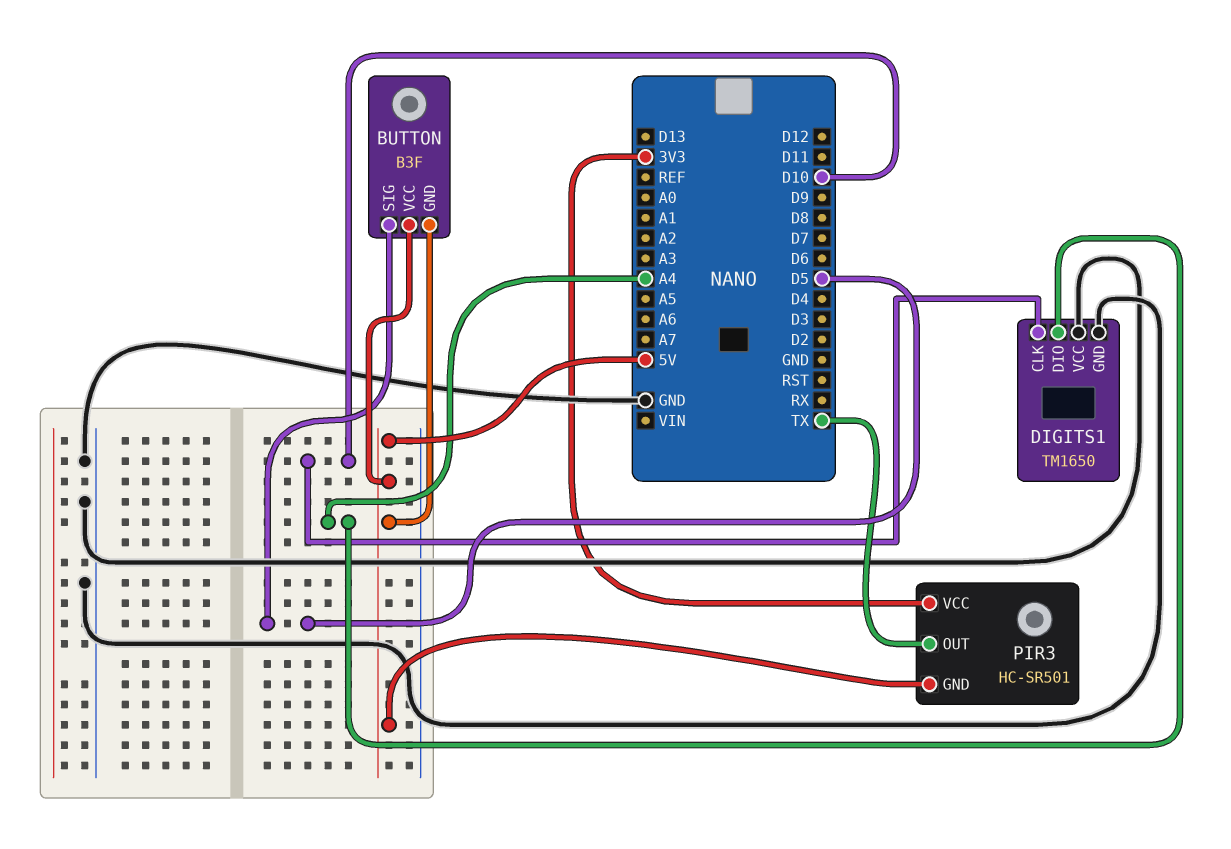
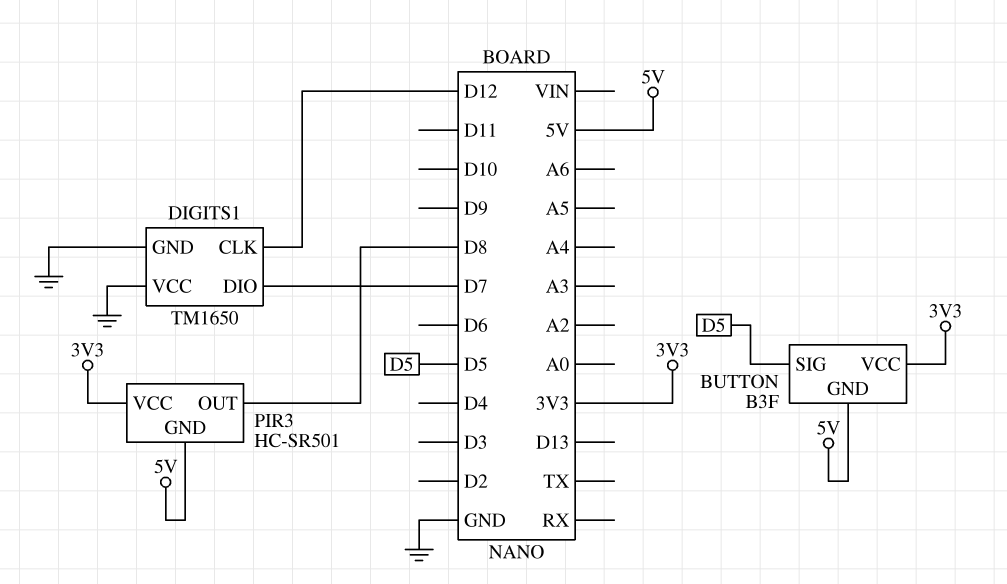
BUTTON pin VCC: 5V -> 3V3
DIGITS1 pin CLK: D10 -> D12
DIGITS1 pin DIO: A4 -> D7
PIR3 pin OUT: TX -> D8

